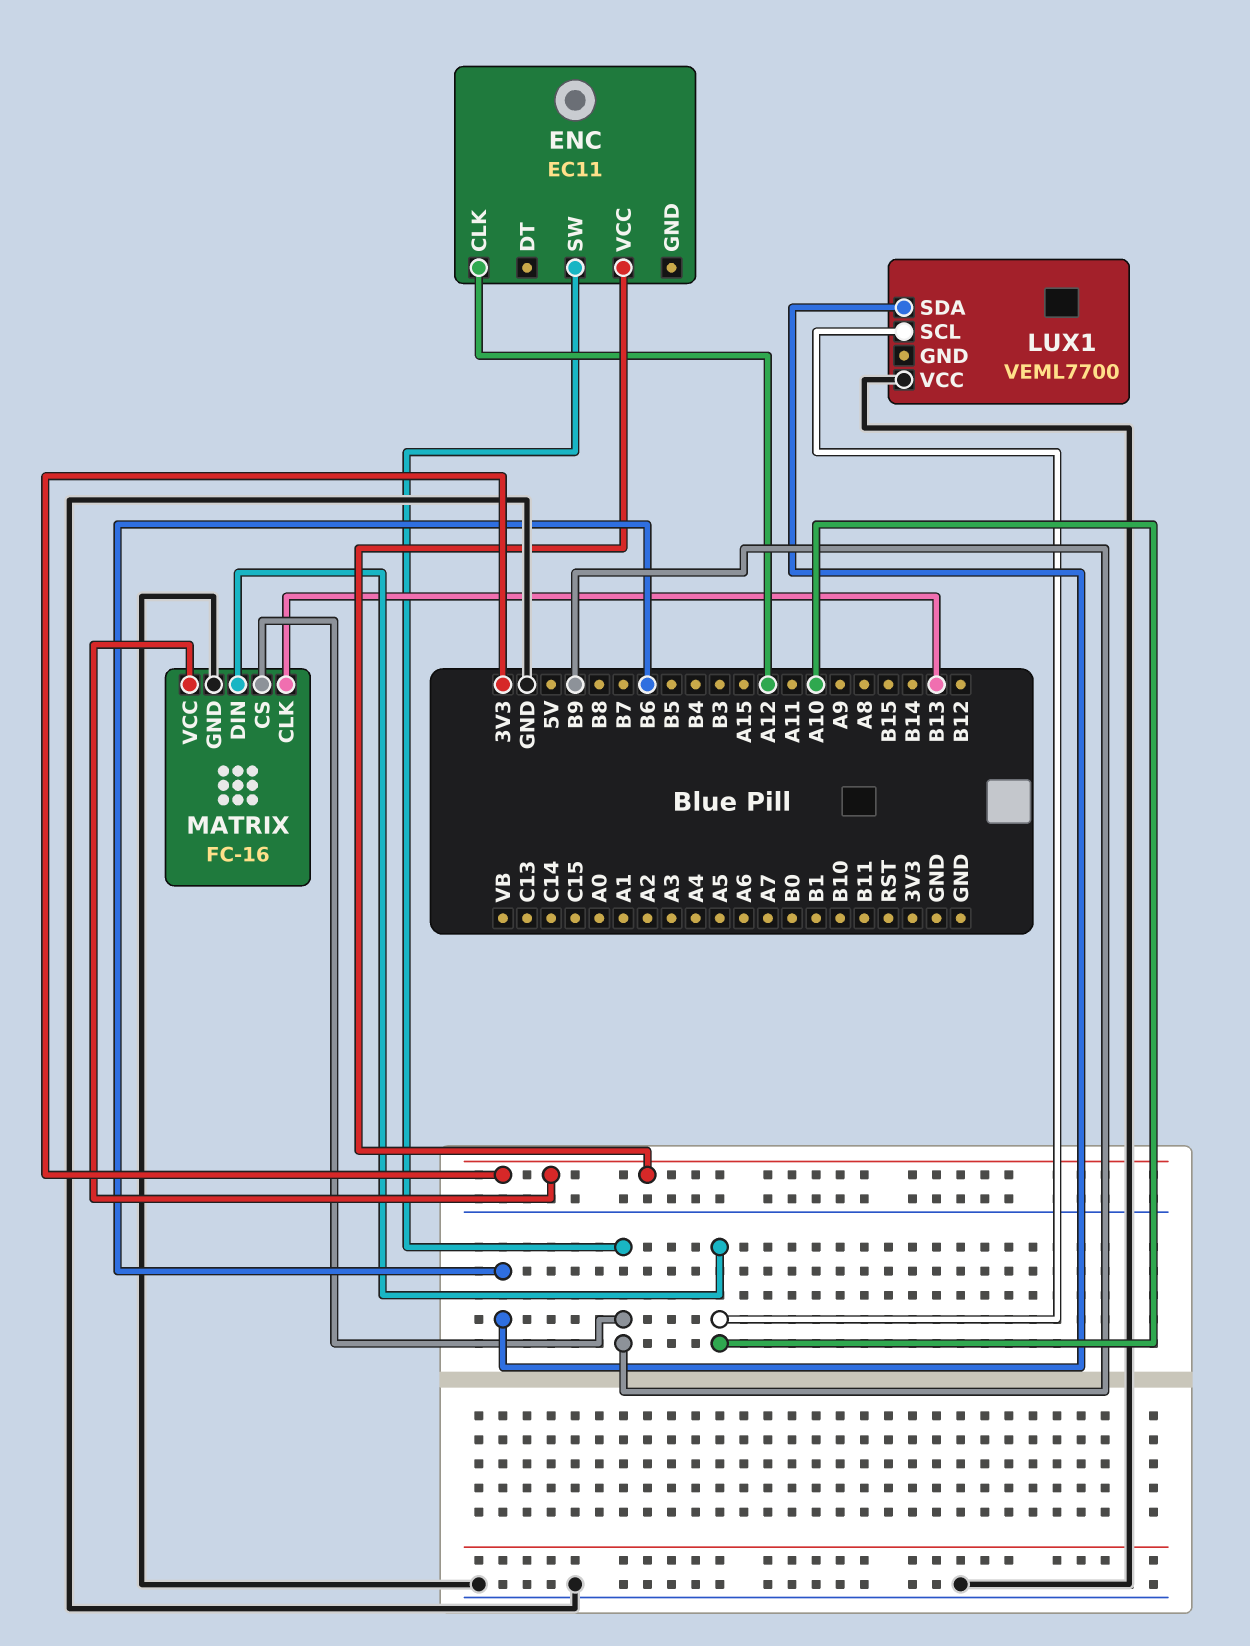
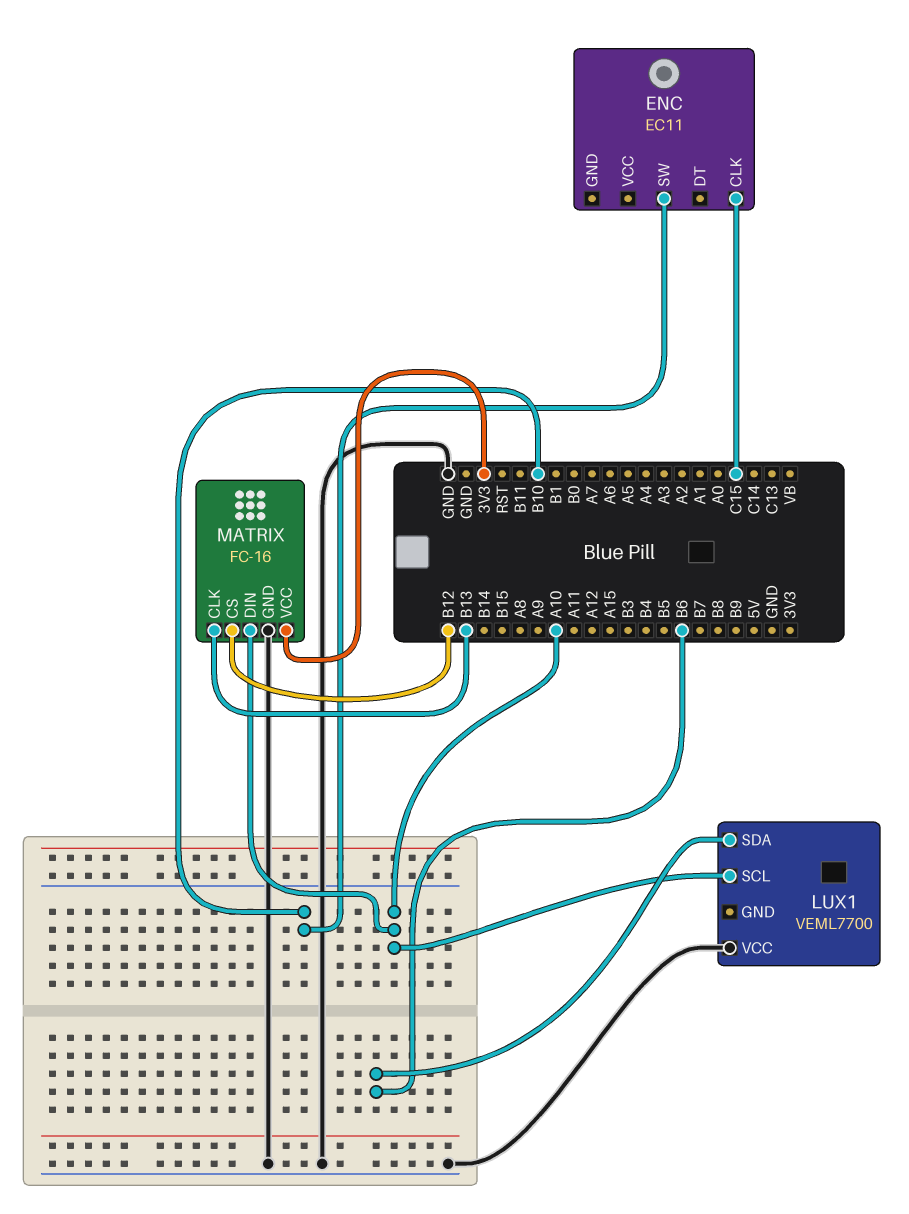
ENC pin CLK: A12 -> C15
ENC pin SW: B9 -> B10
ENC pin VCC: 3V3 -> none
MATRIX pin CS: B9 -> B12

